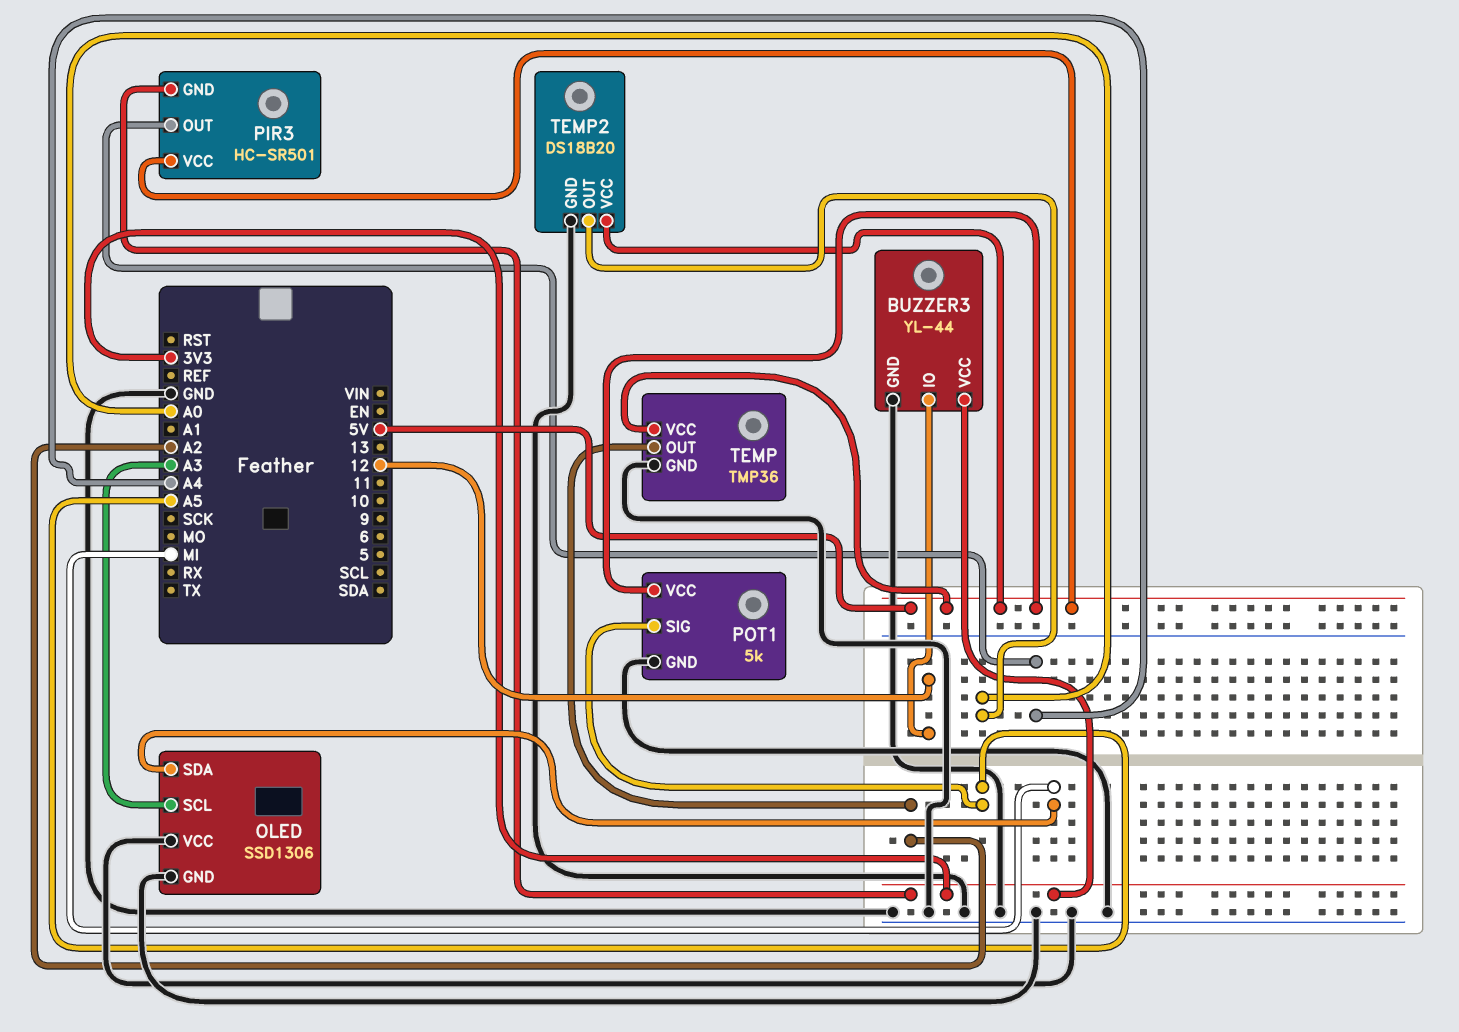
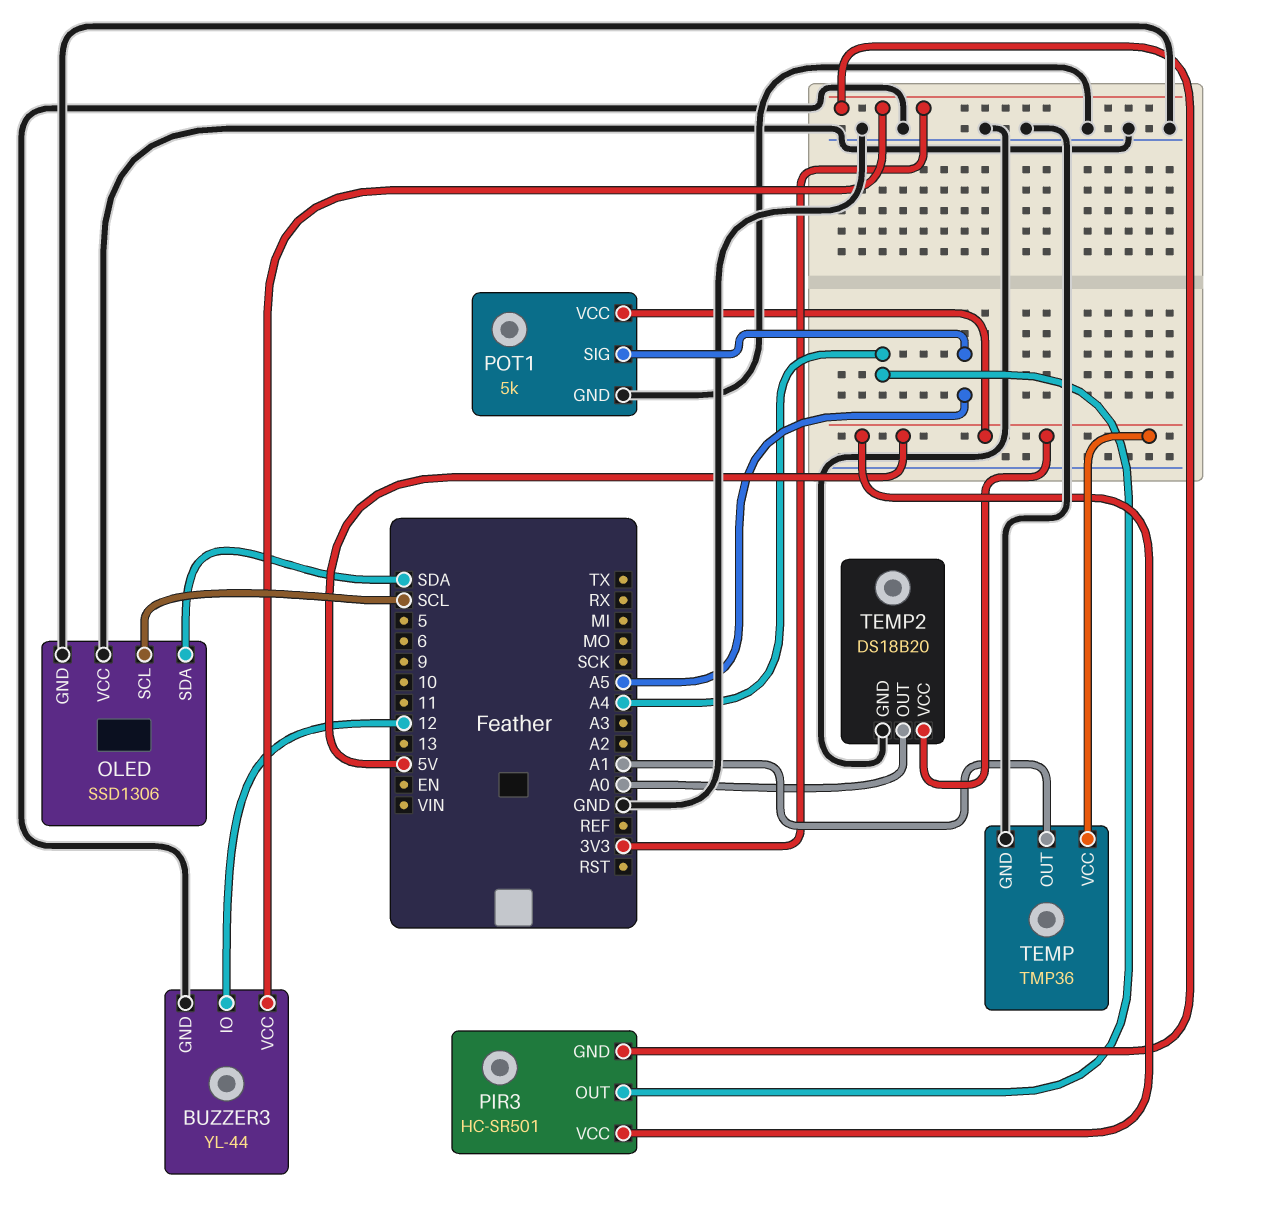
OLED pin SCL: A3 -> SCL
OLED pin SDA: MI -> SDA
TEMP pin OUT: A2 -> A1

